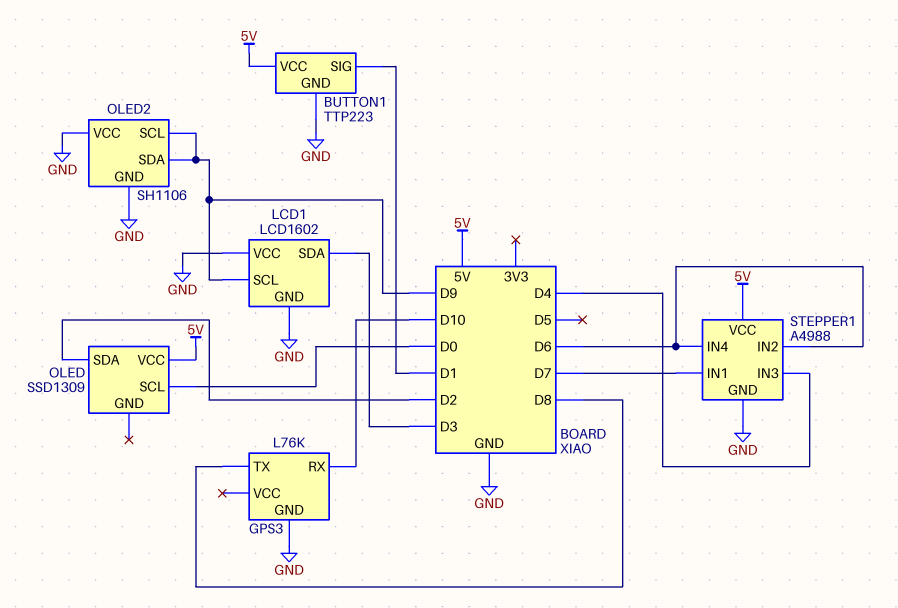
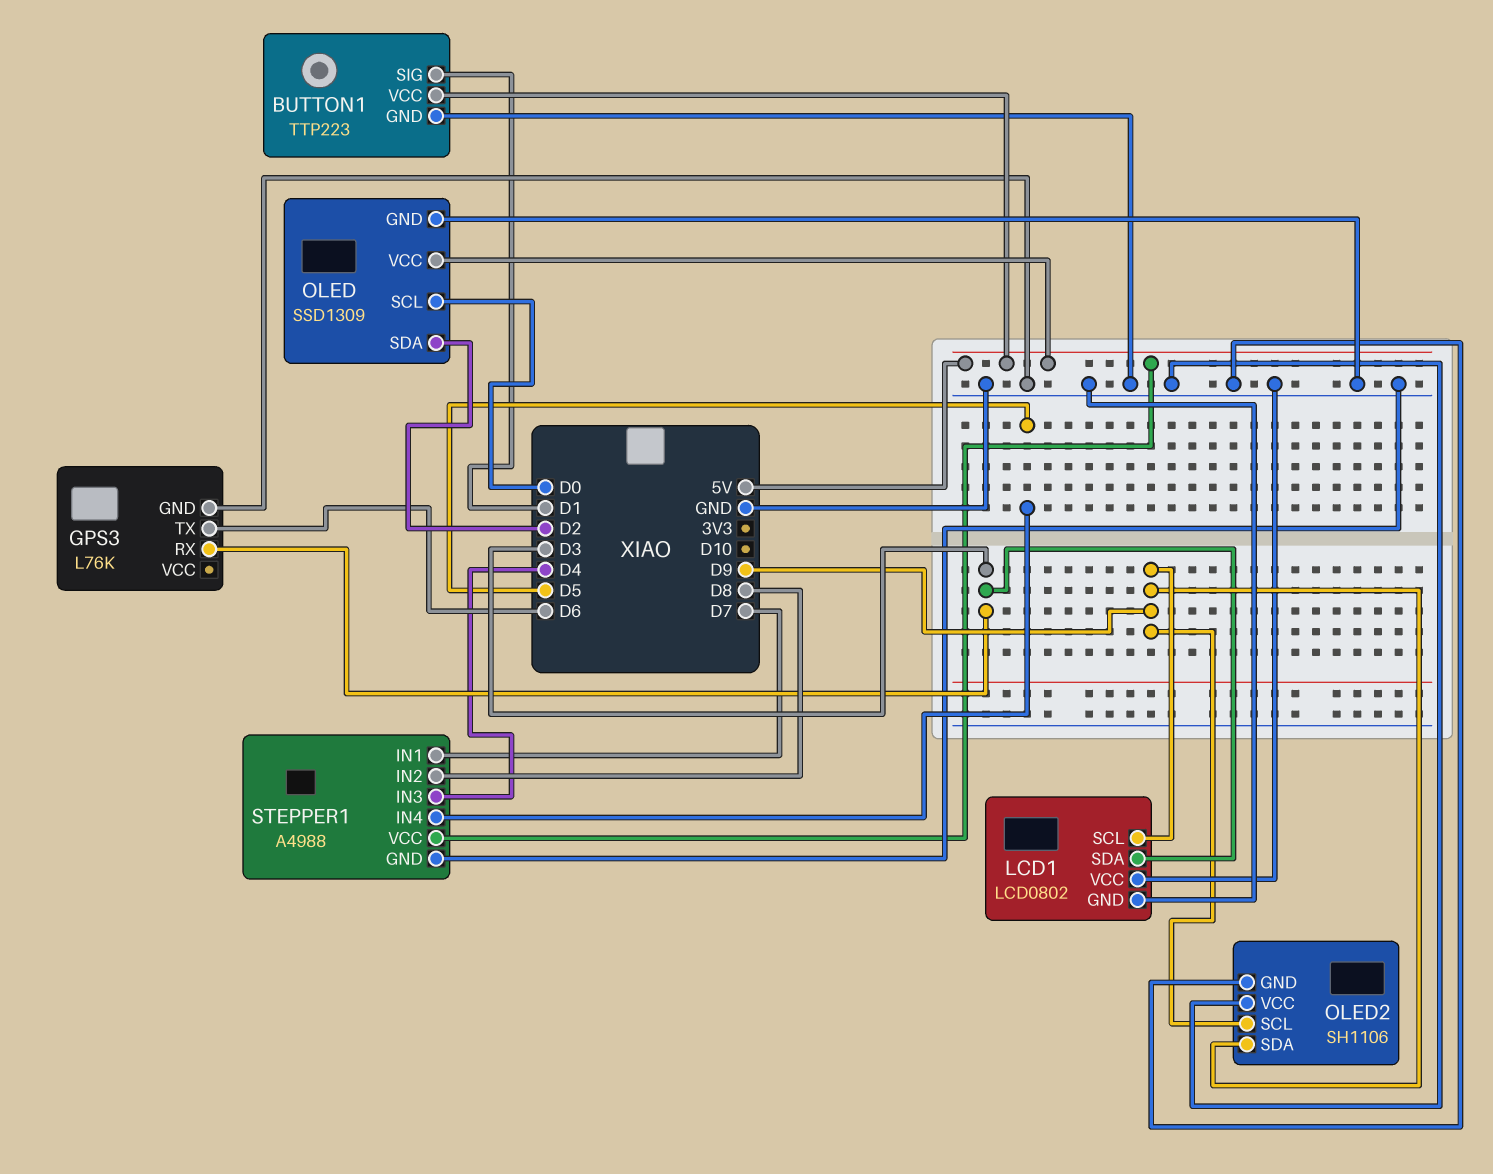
GPS3 pin RX: D10 -> D3
GPS3 pin TX: D8 -> D6
LCD1: LCD1602 -> LCD0802
OLED pin GND: none -> GND
STEPPER1 pin IN2: D6 -> D8
STEPPER1 pin IN4: D6 -> D5

